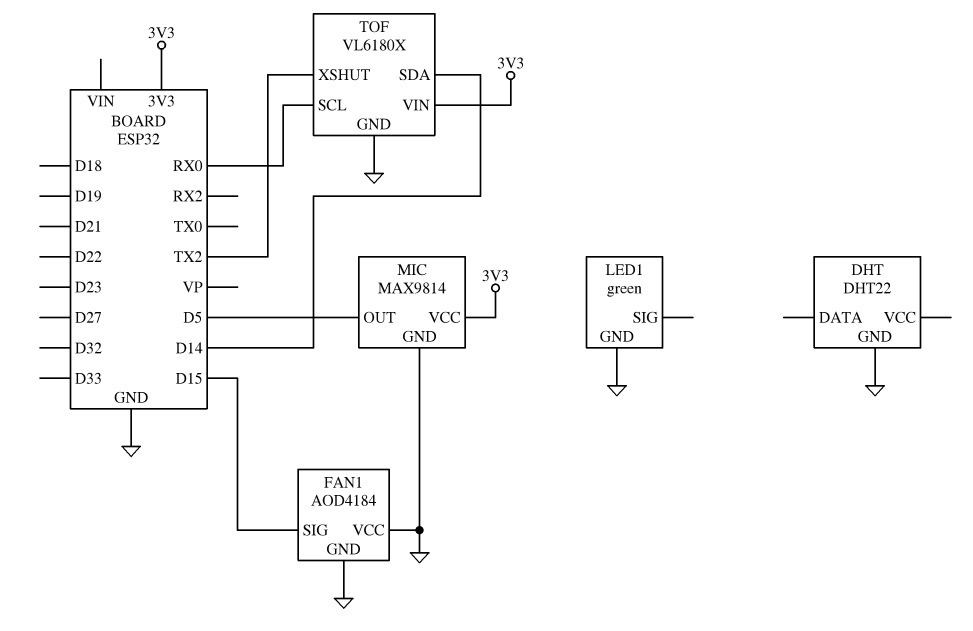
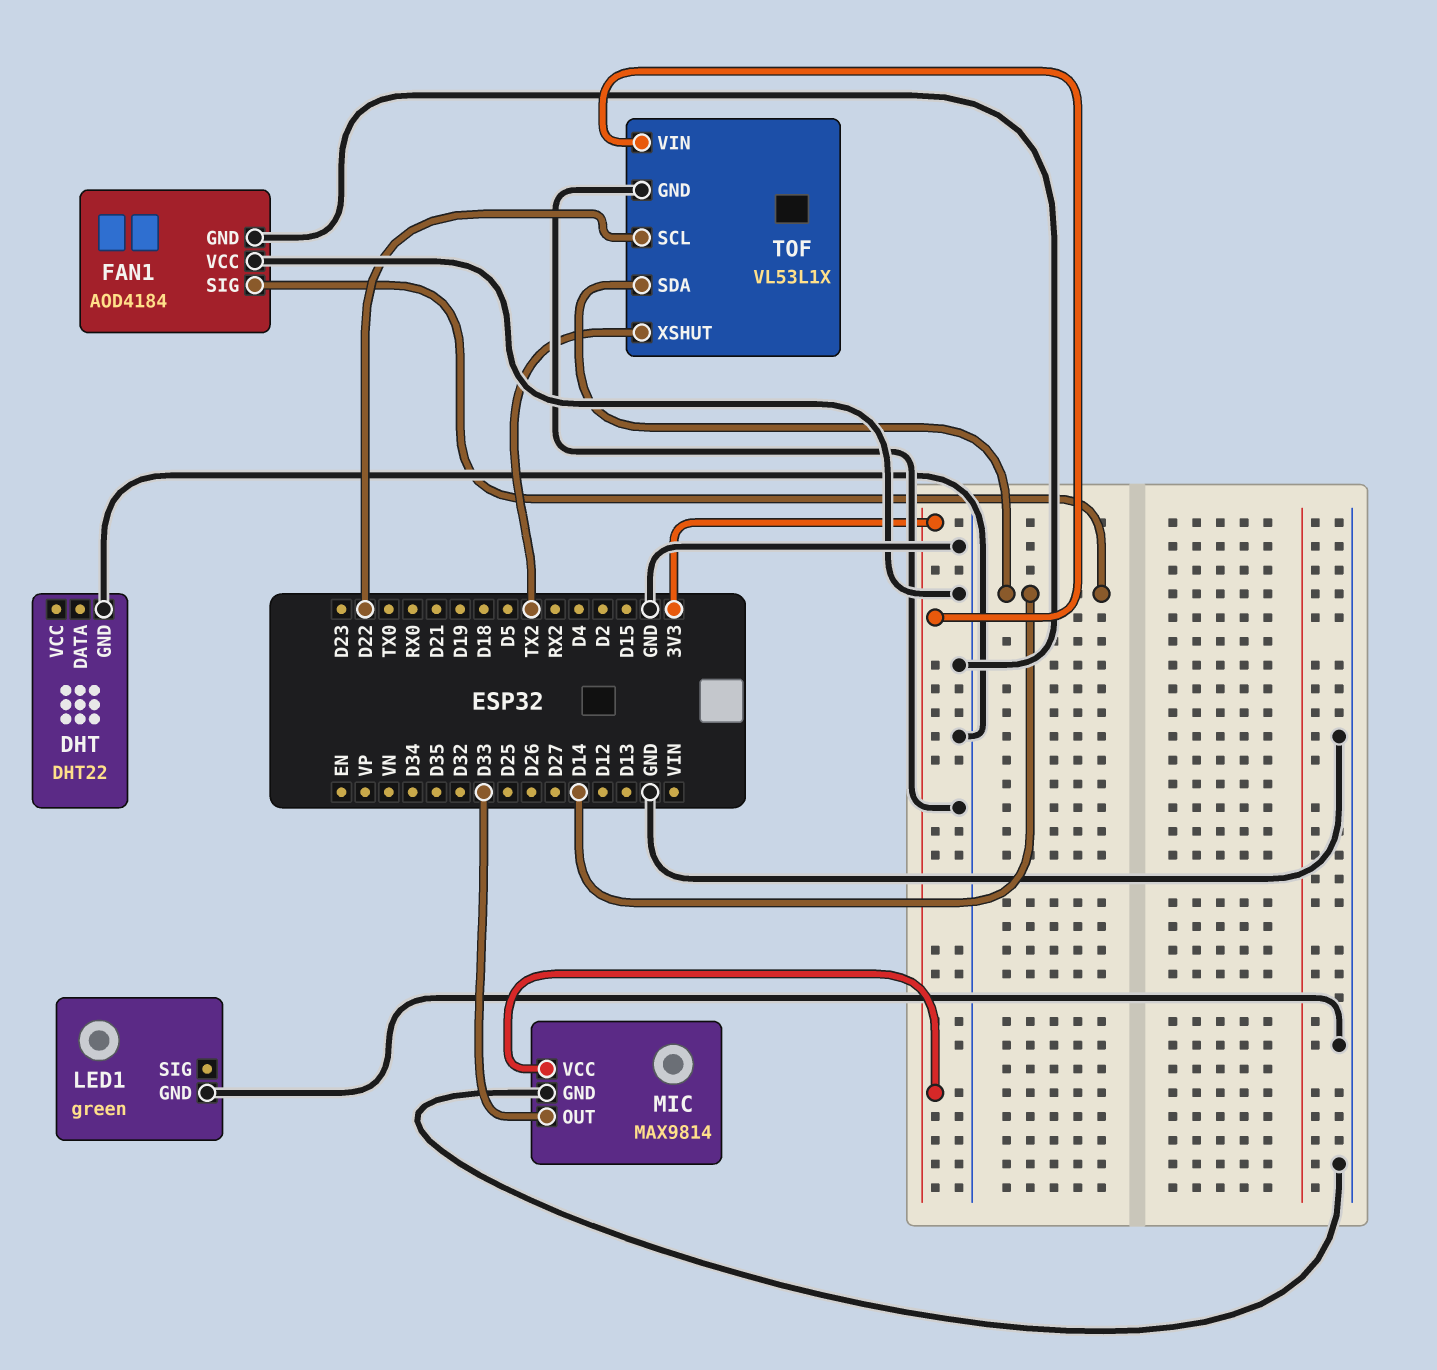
FAN1 pin SIG: D15 -> D14
MIC pin OUT: D5 -> D33
TOF: VL6180X -> VL53L1X
TOF pin SCL: RX0 -> D22

